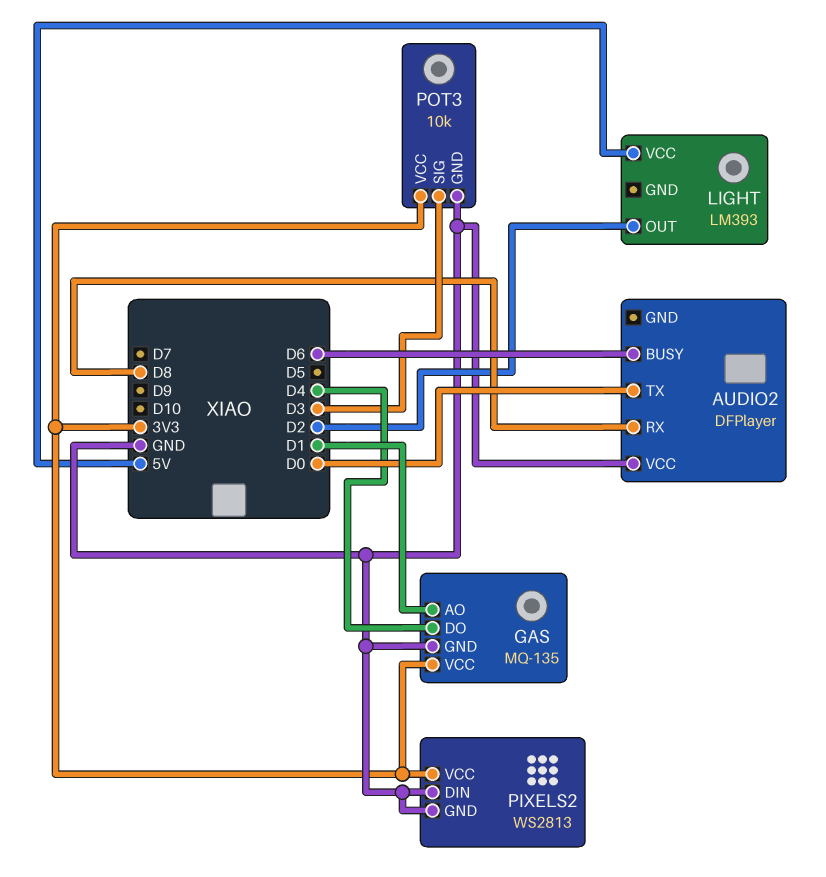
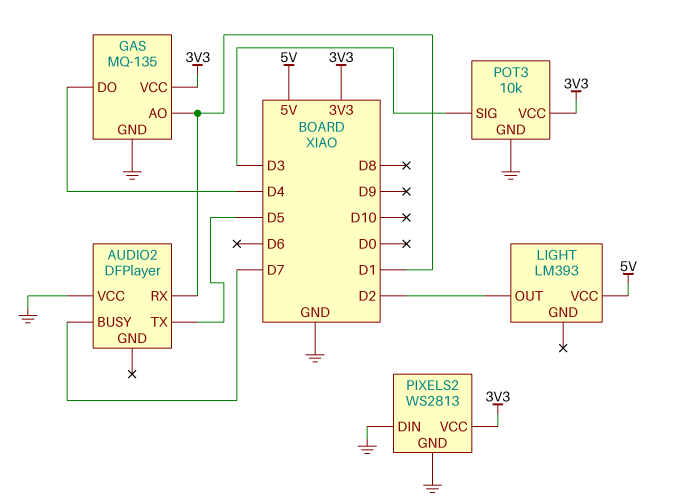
AUDIO2 pin BUSY: D6 -> D7
AUDIO2 pin RX: D8 -> D1
AUDIO2 pin TX: D0 -> D5

